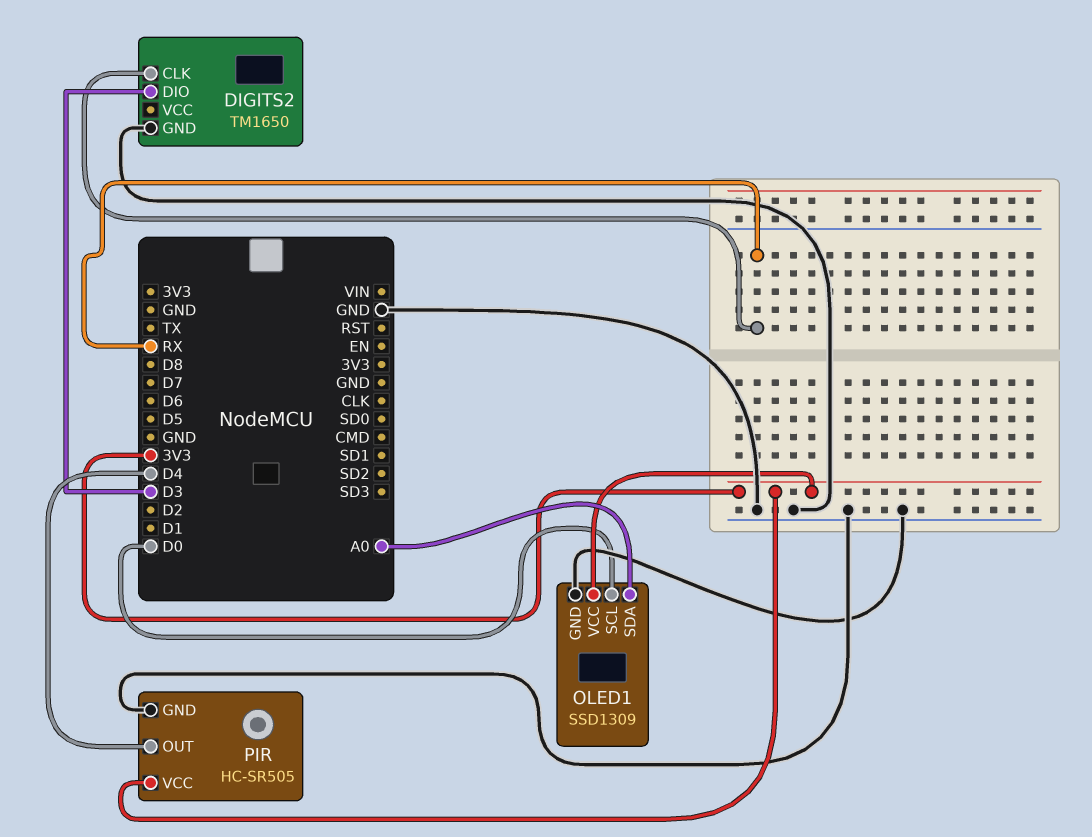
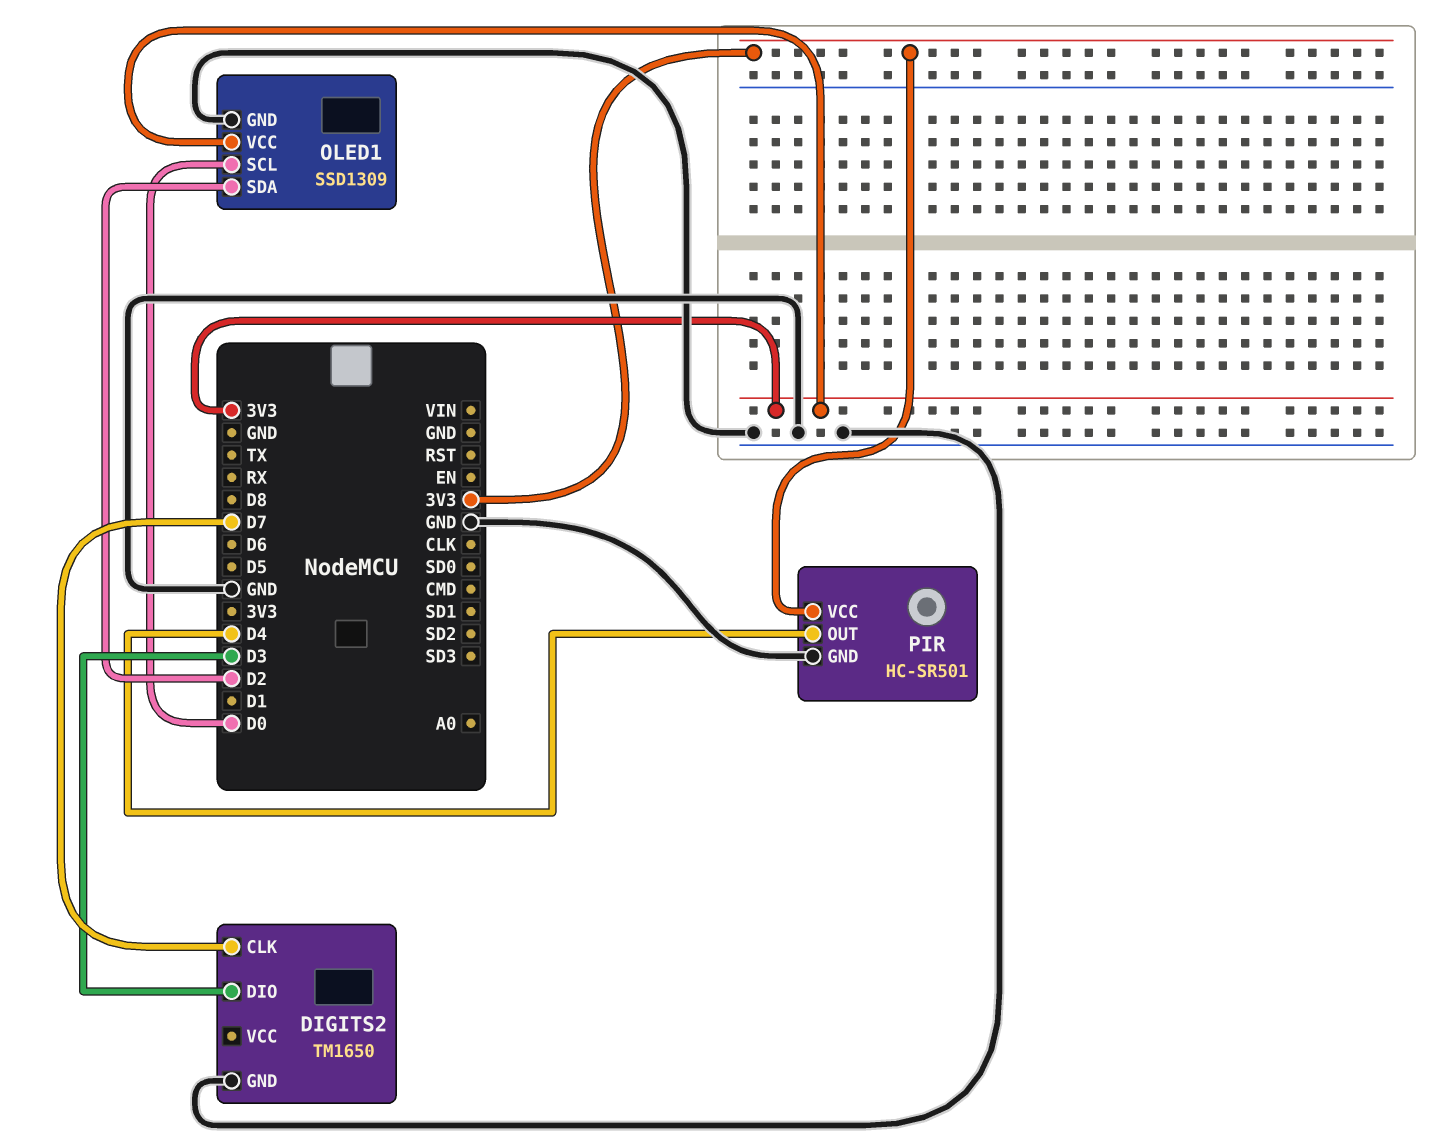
DIGITS2 pin CLK: RX -> D7
OLED1 pin SDA: A0 -> D2
PIR: HC-SR505 -> HC-SR501

